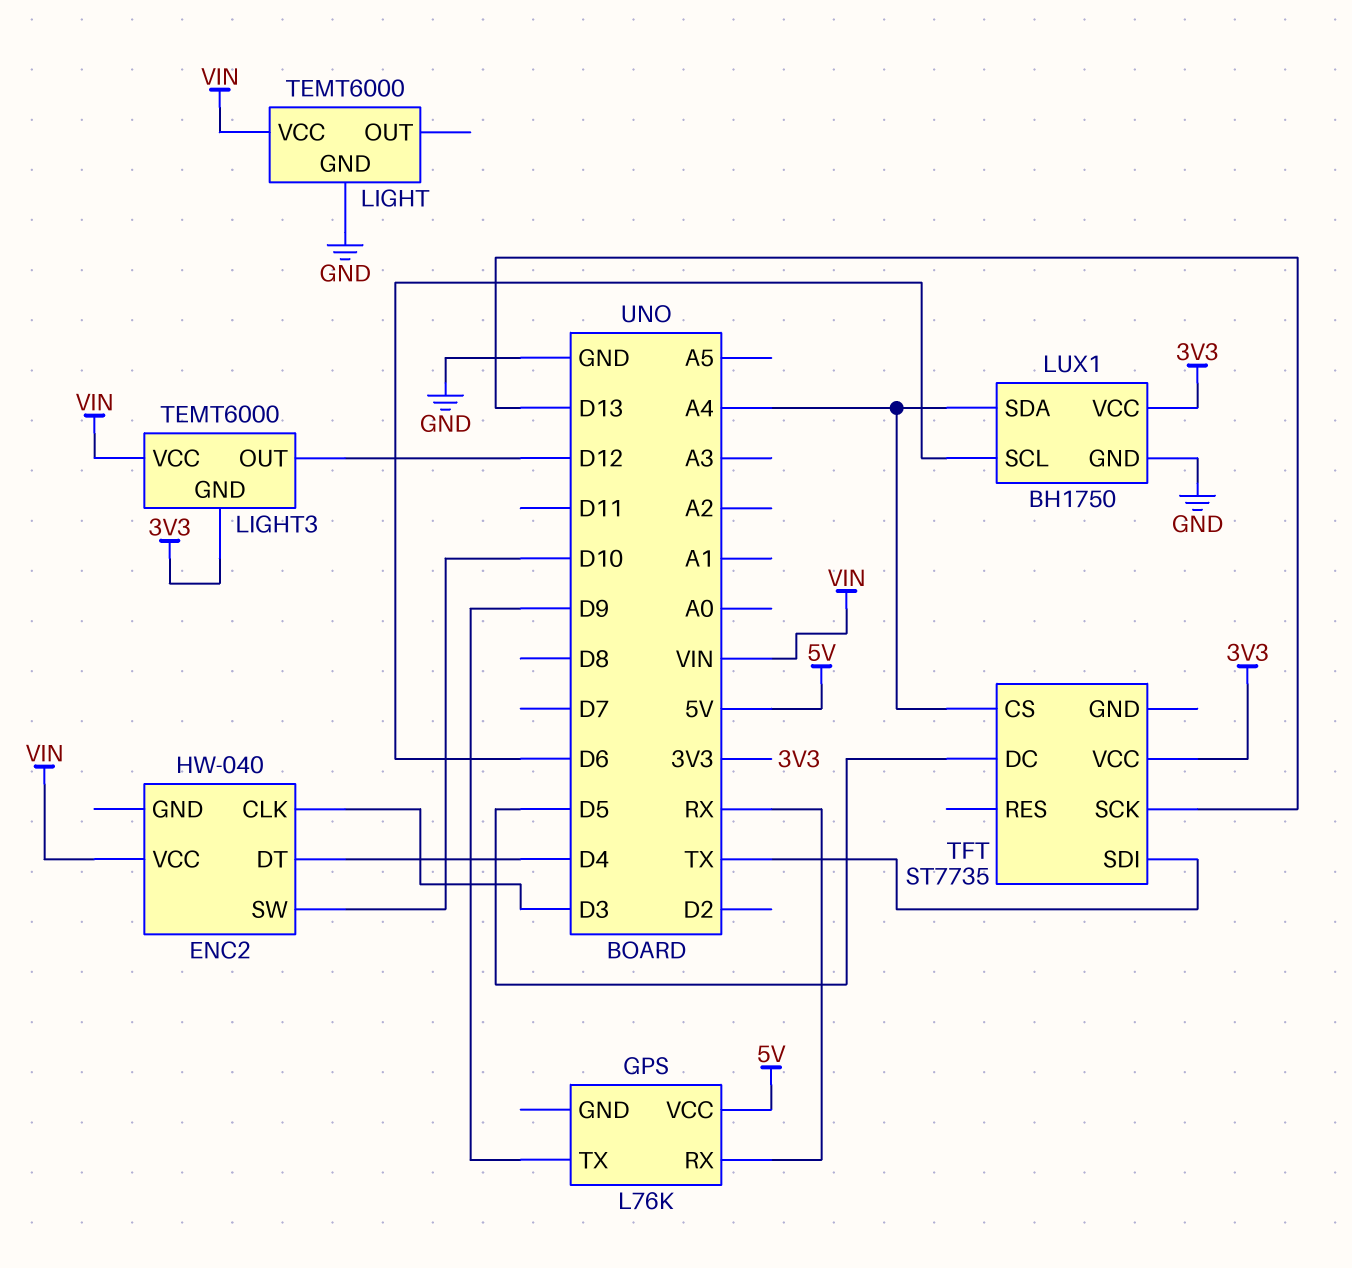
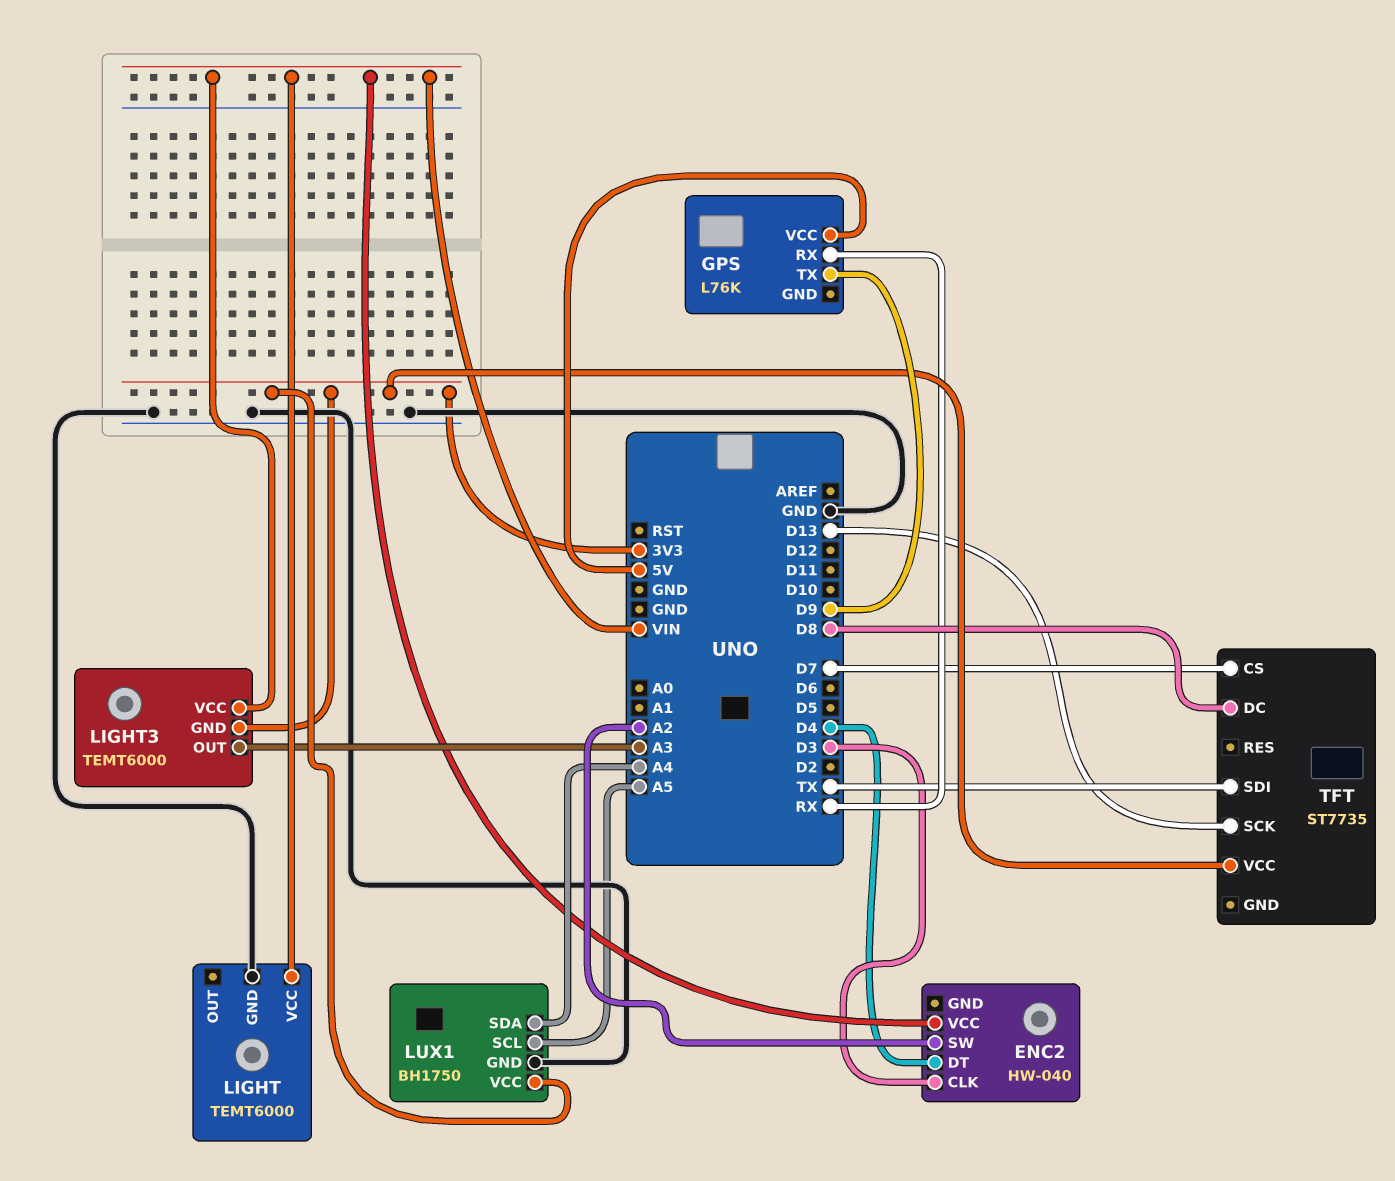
ENC2 pin SW: D10 -> A2
LIGHT3 pin OUT: D12 -> A3
LUX1 pin SCL: D6 -> A5
TFT pin CS: A4 -> D7
TFT pin DC: D5 -> D8

